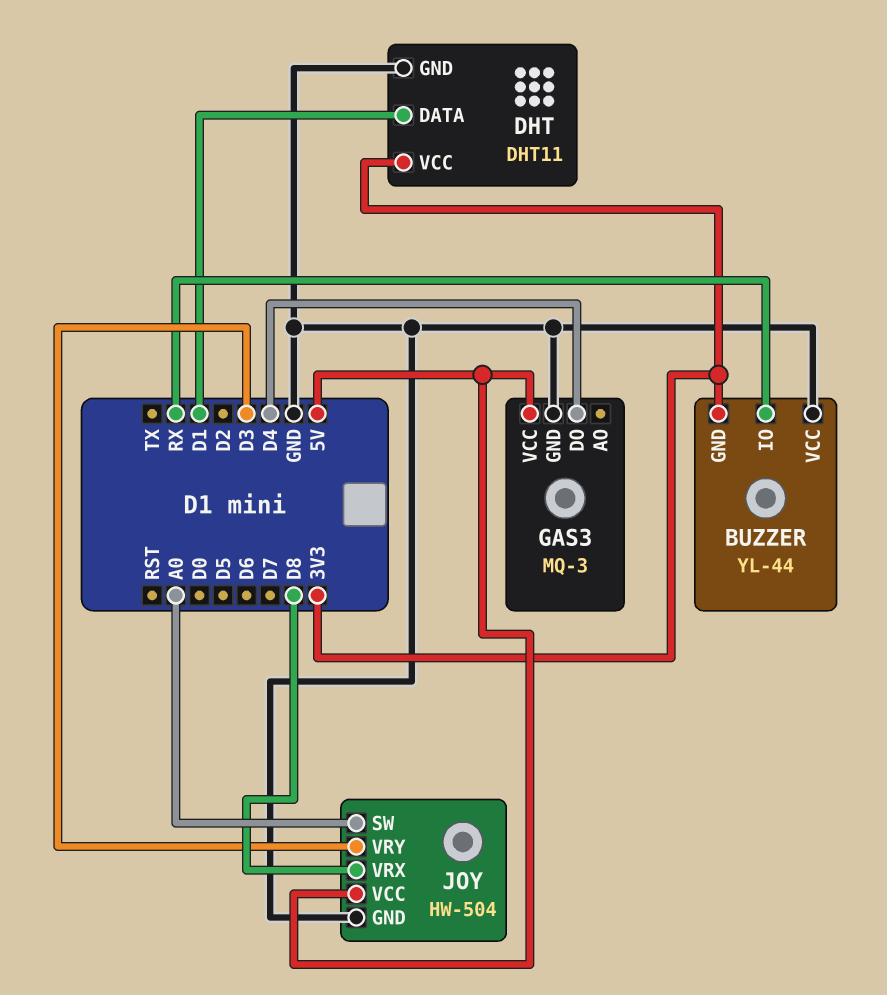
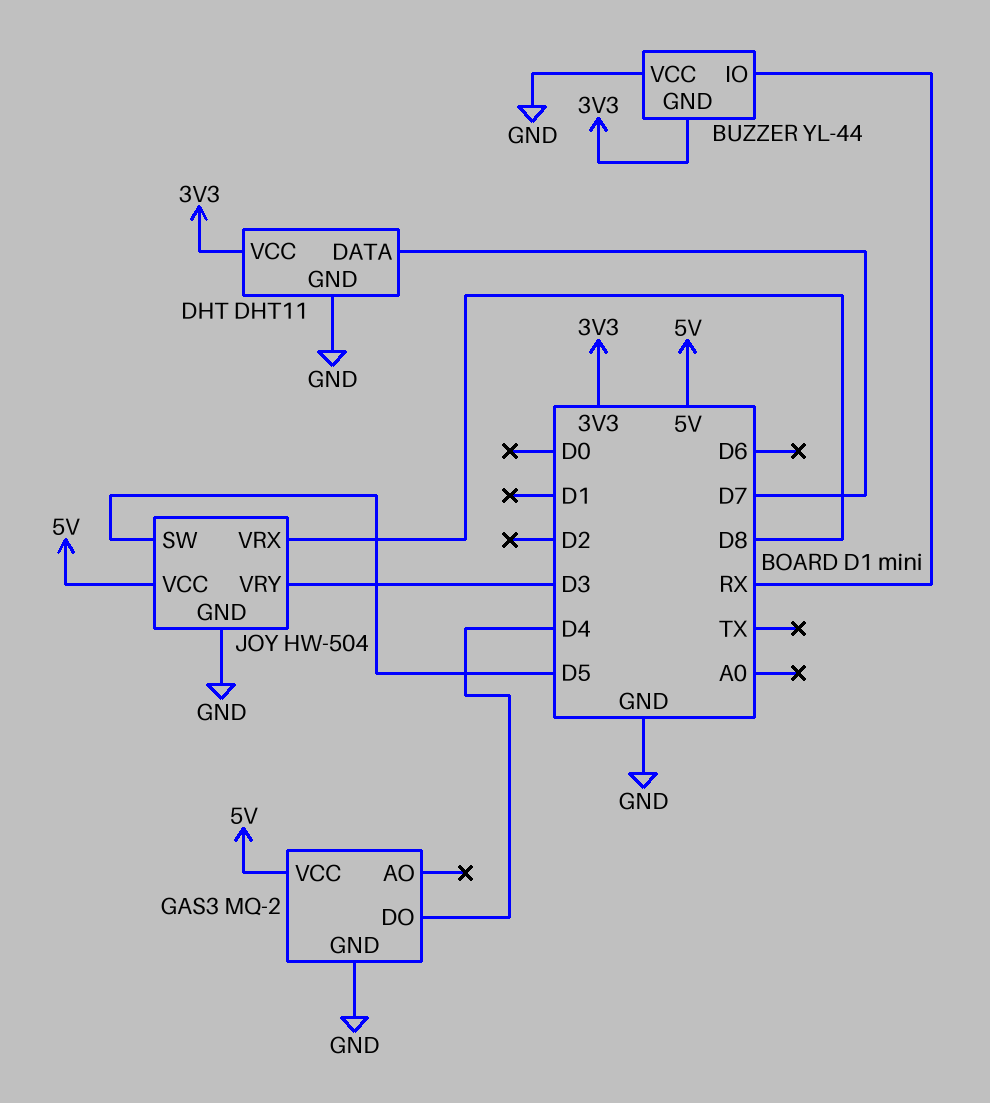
DHT pin DATA: D1 -> D7
GAS3: MQ-3 -> MQ-2
JOY pin SW: A0 -> D5

